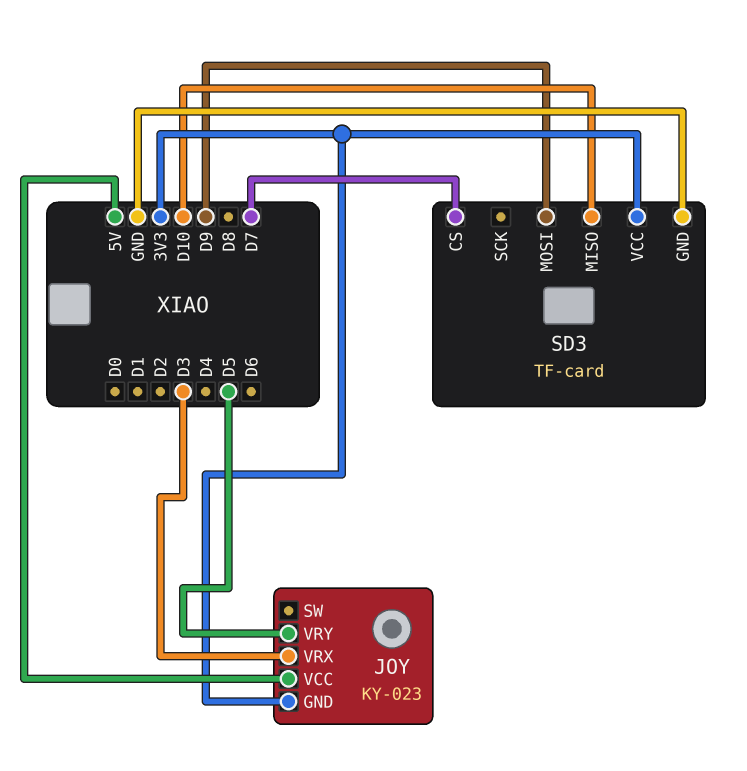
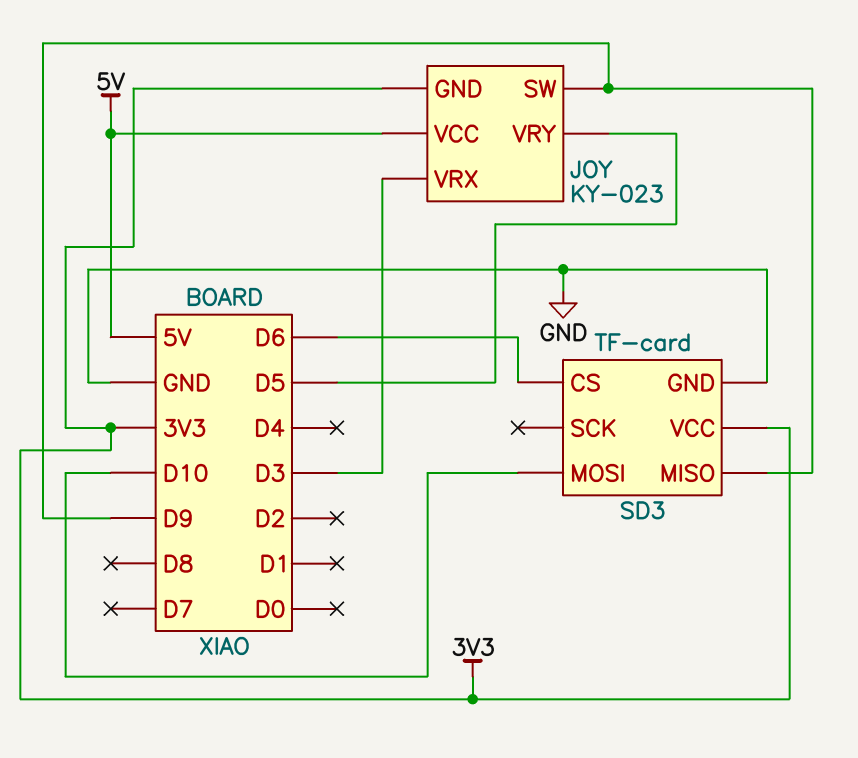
JOY pin SW: none -> D9
SD3 pin CS: D7 -> D6
SD3 pin MISO: D10 -> D9
SD3 pin MOSI: D9 -> D10

